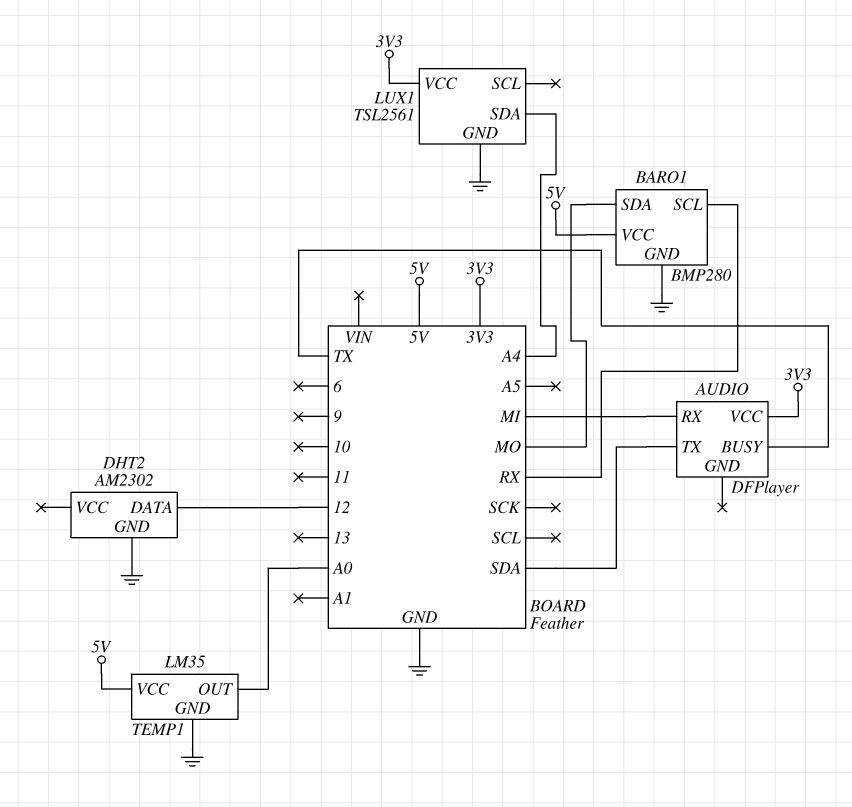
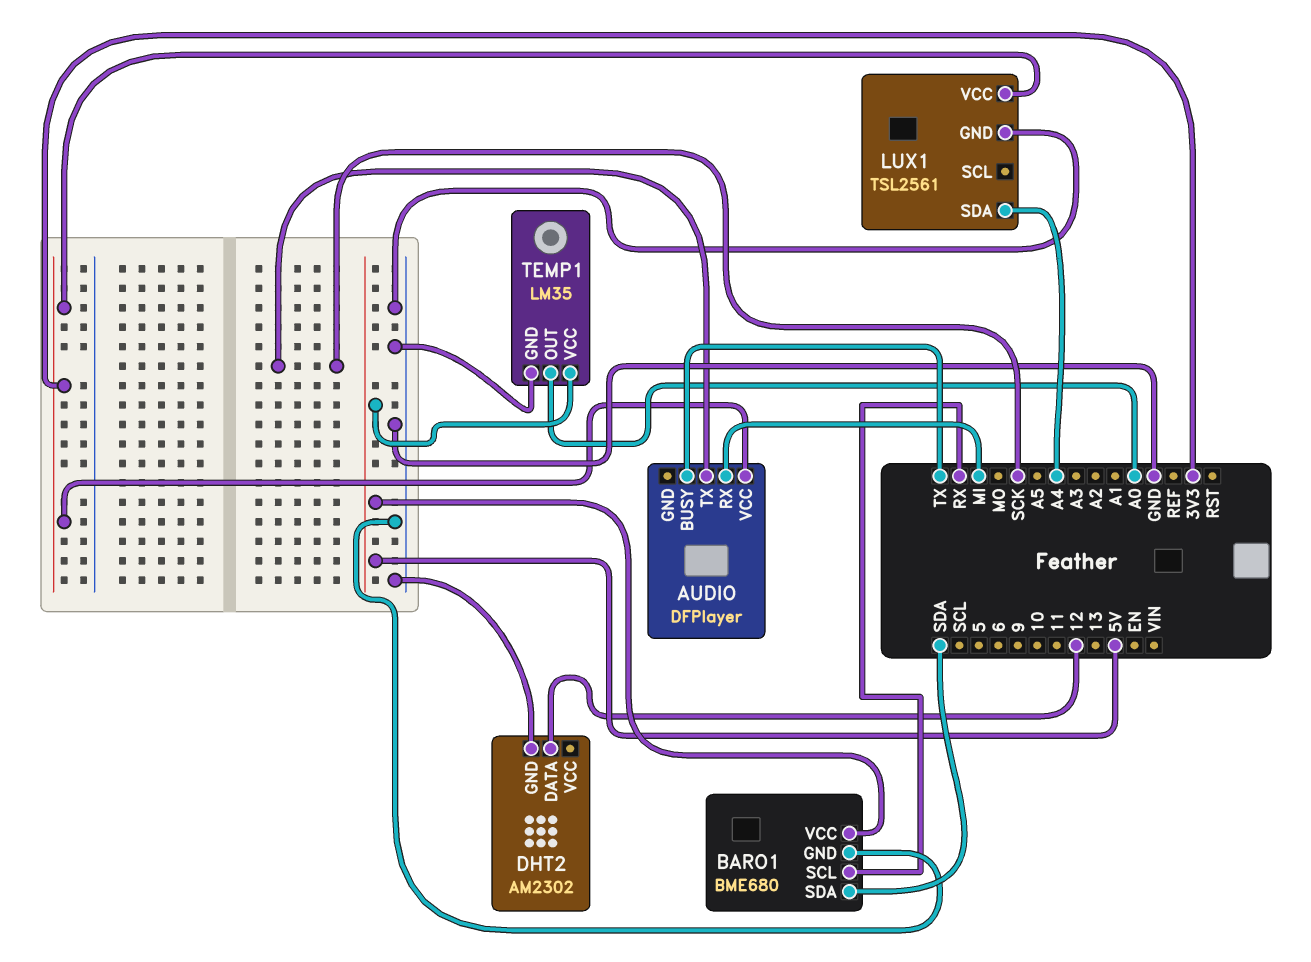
AUDIO pin TX: SDA -> SCK
BARO1: BMP280 -> BME680
BARO1 pin SDA: MO -> SDA

